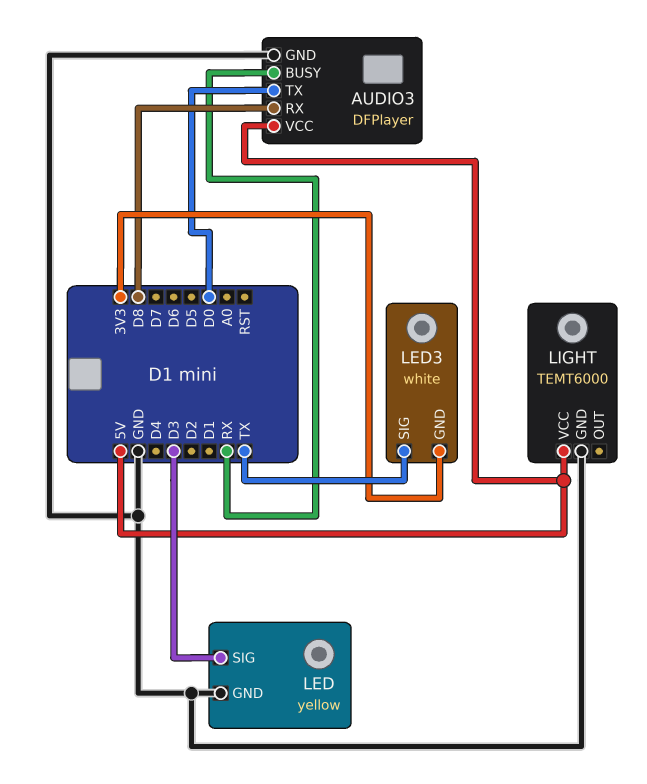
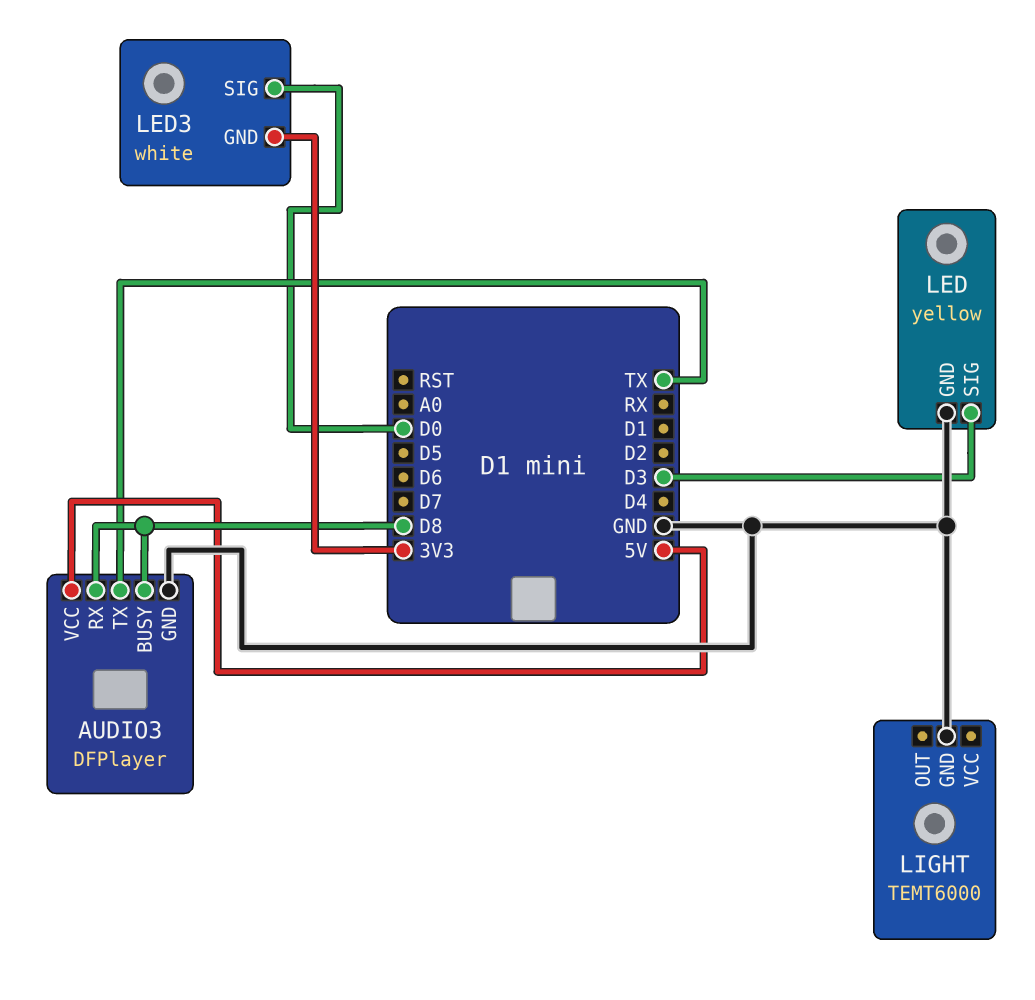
AUDIO3 pin BUSY: RX -> D8
AUDIO3 pin TX: D0 -> TX
LED3 pin SIG: TX -> D0
LIGHT pin VCC: 5V -> none

